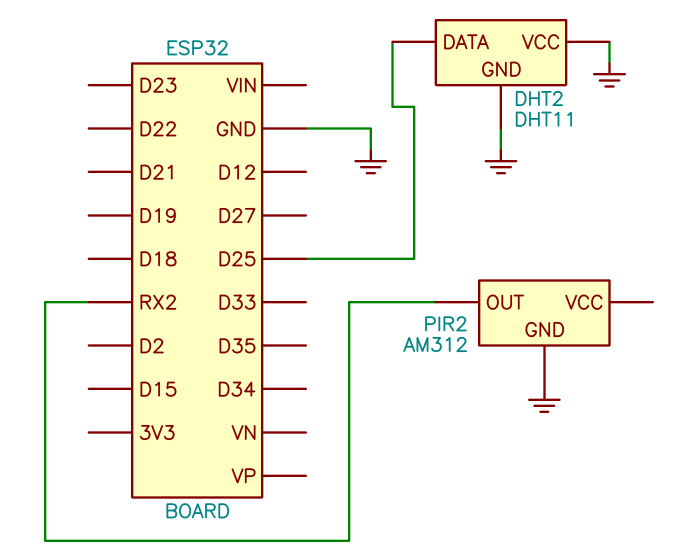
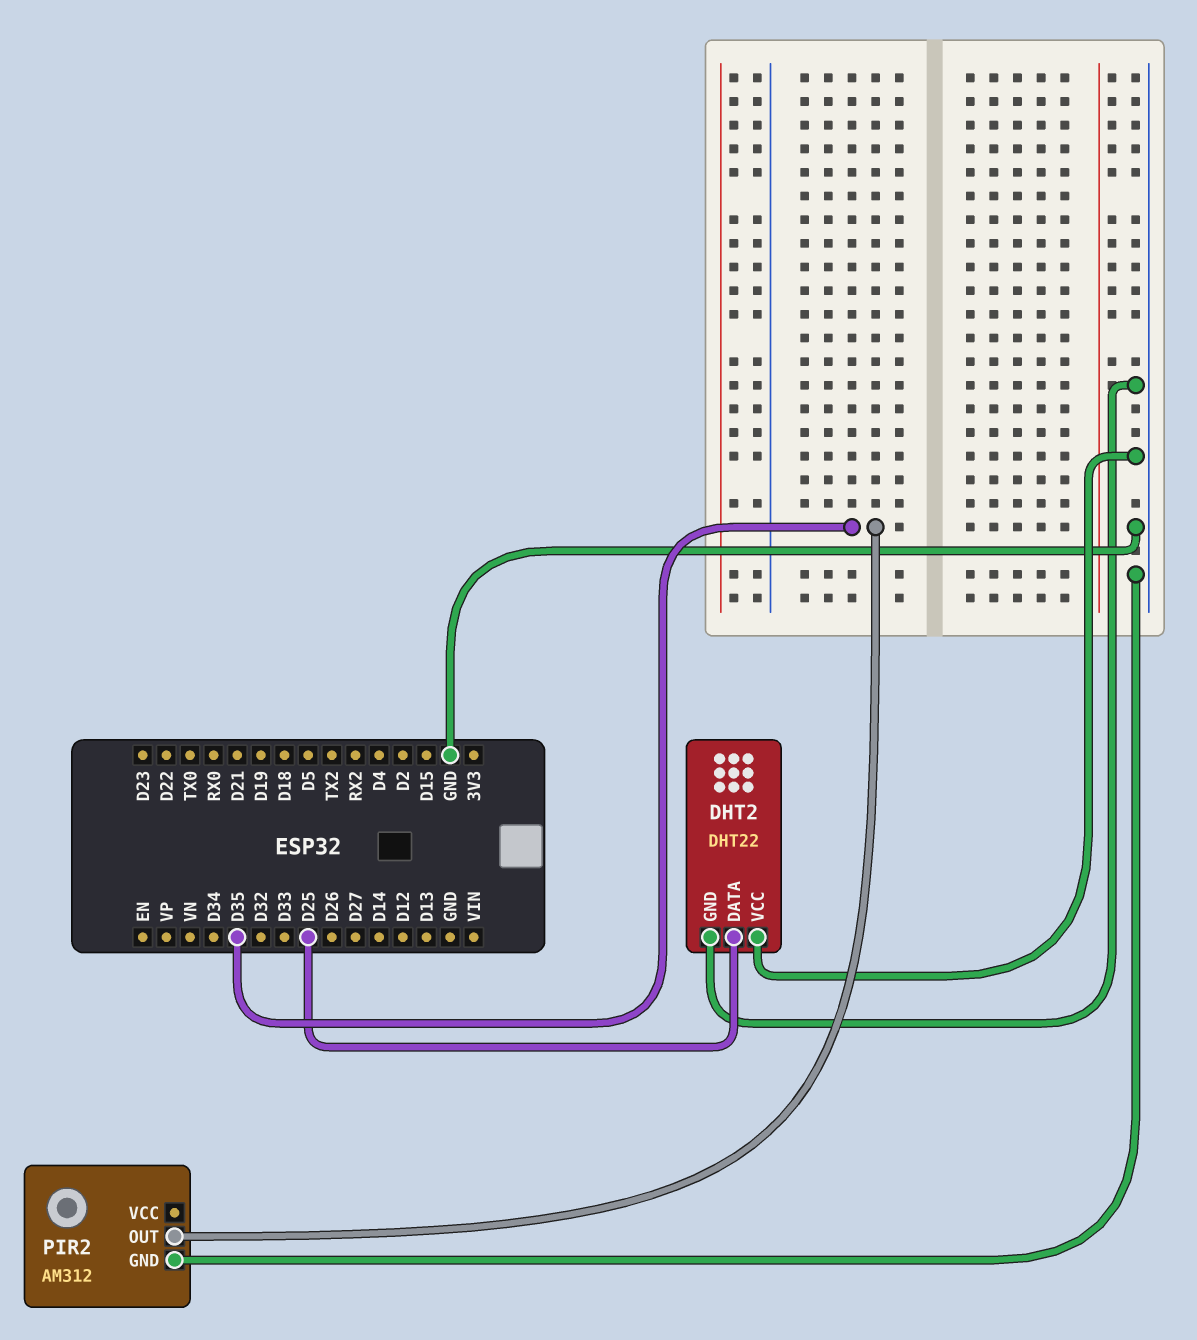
DHT2: DHT11 -> DHT22
PIR2 pin OUT: RX2 -> D35

